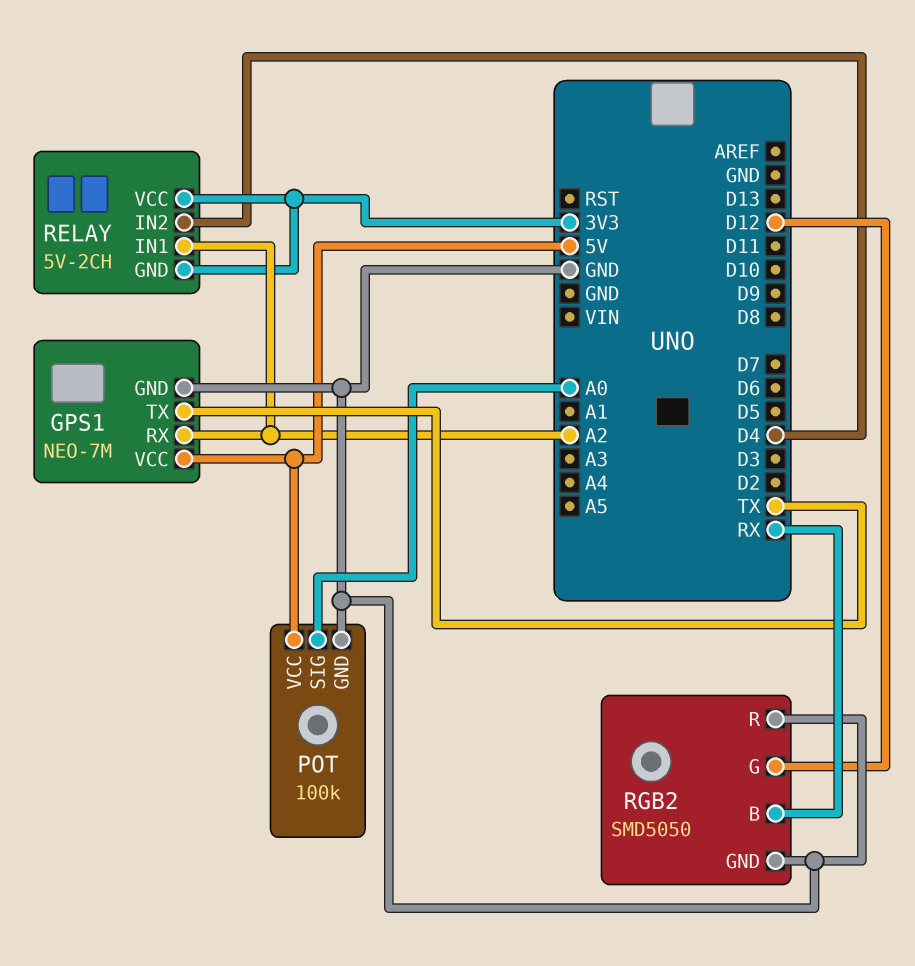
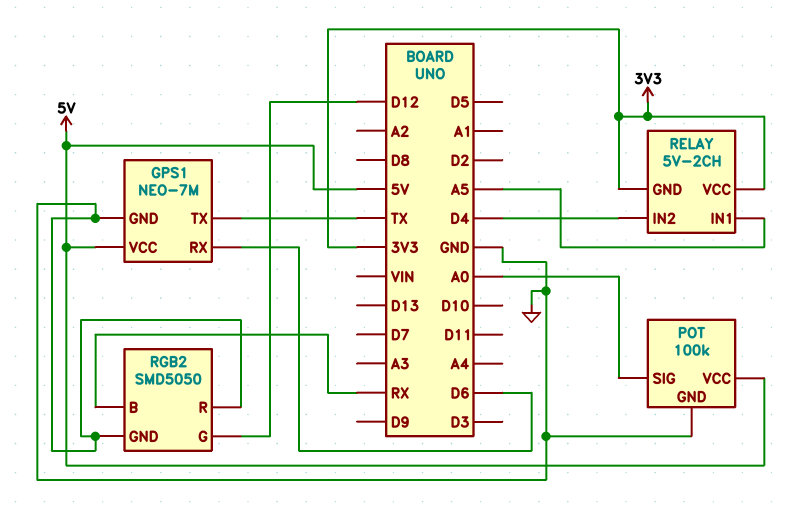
GPS1 pin RX: A2 -> D6
RELAY pin IN1: A2 -> A5

